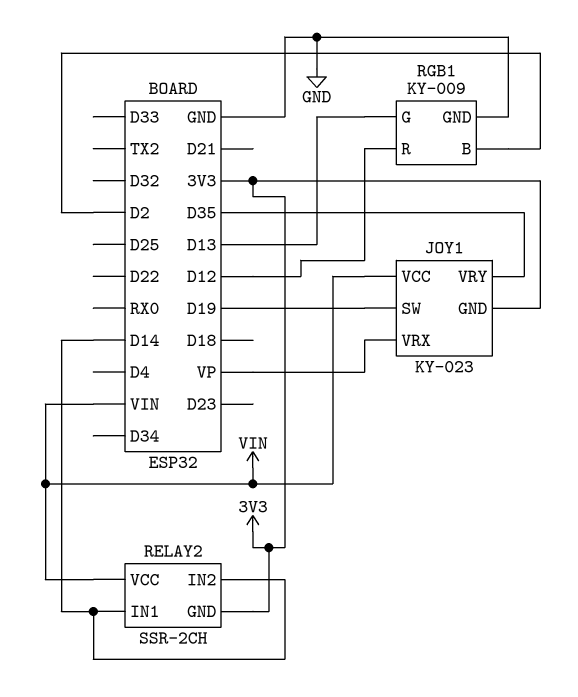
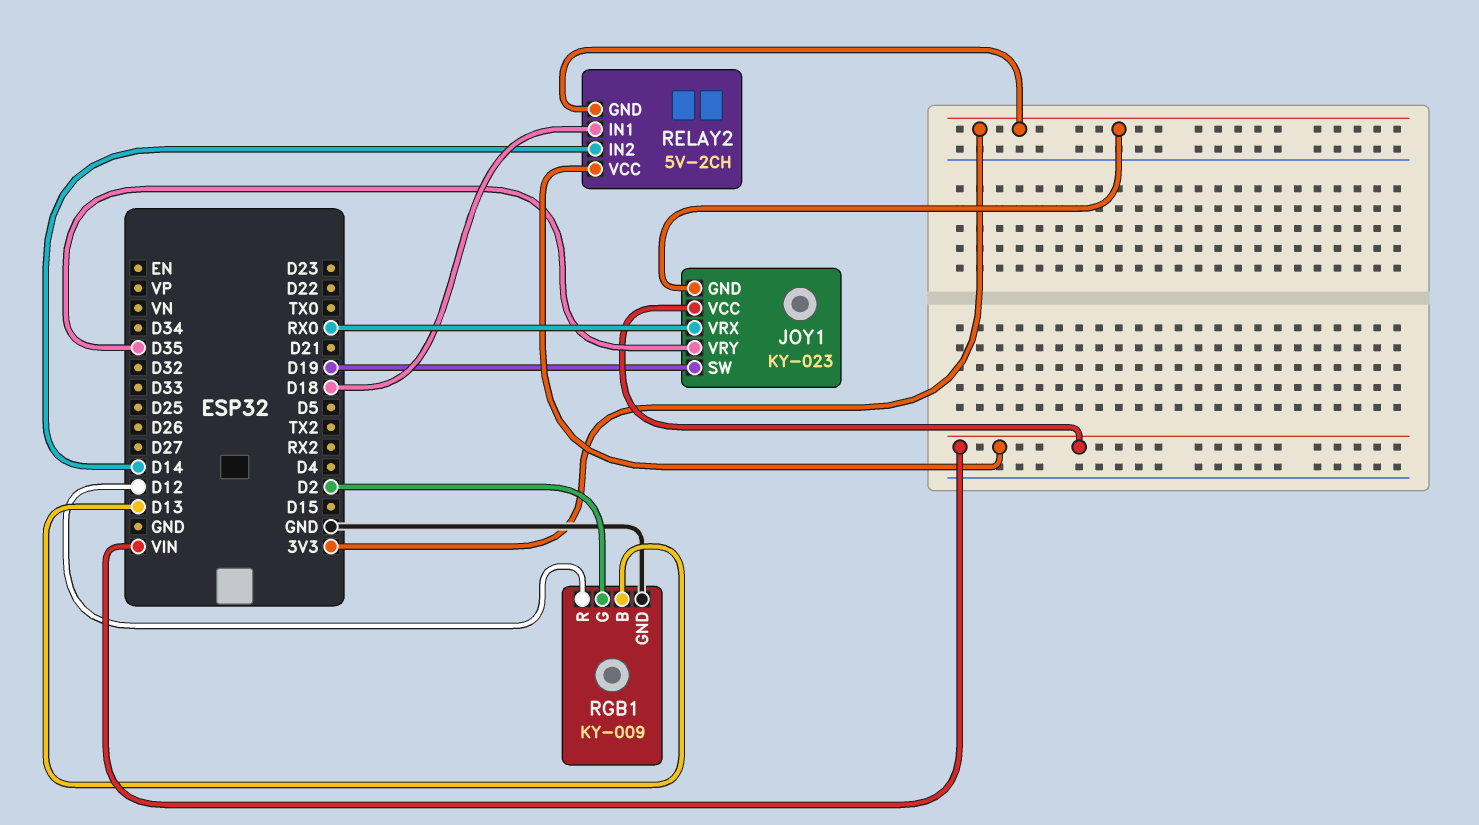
JOY1 pin VRX: VP -> RX0
RELAY2: SSR-2CH -> 5V-2CH
RELAY2 pin IN1: D14 -> D18
RGB1 pin B: D2 -> D13
RGB1 pin G: D13 -> D2

